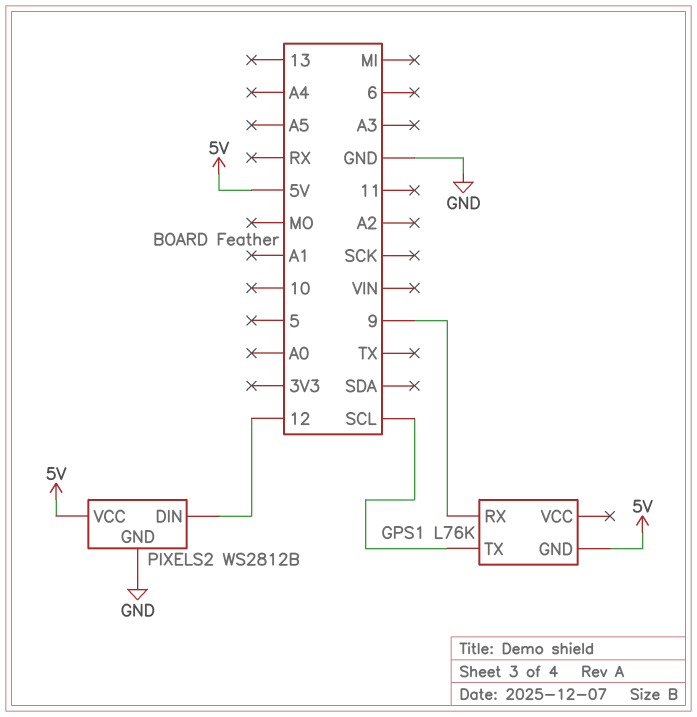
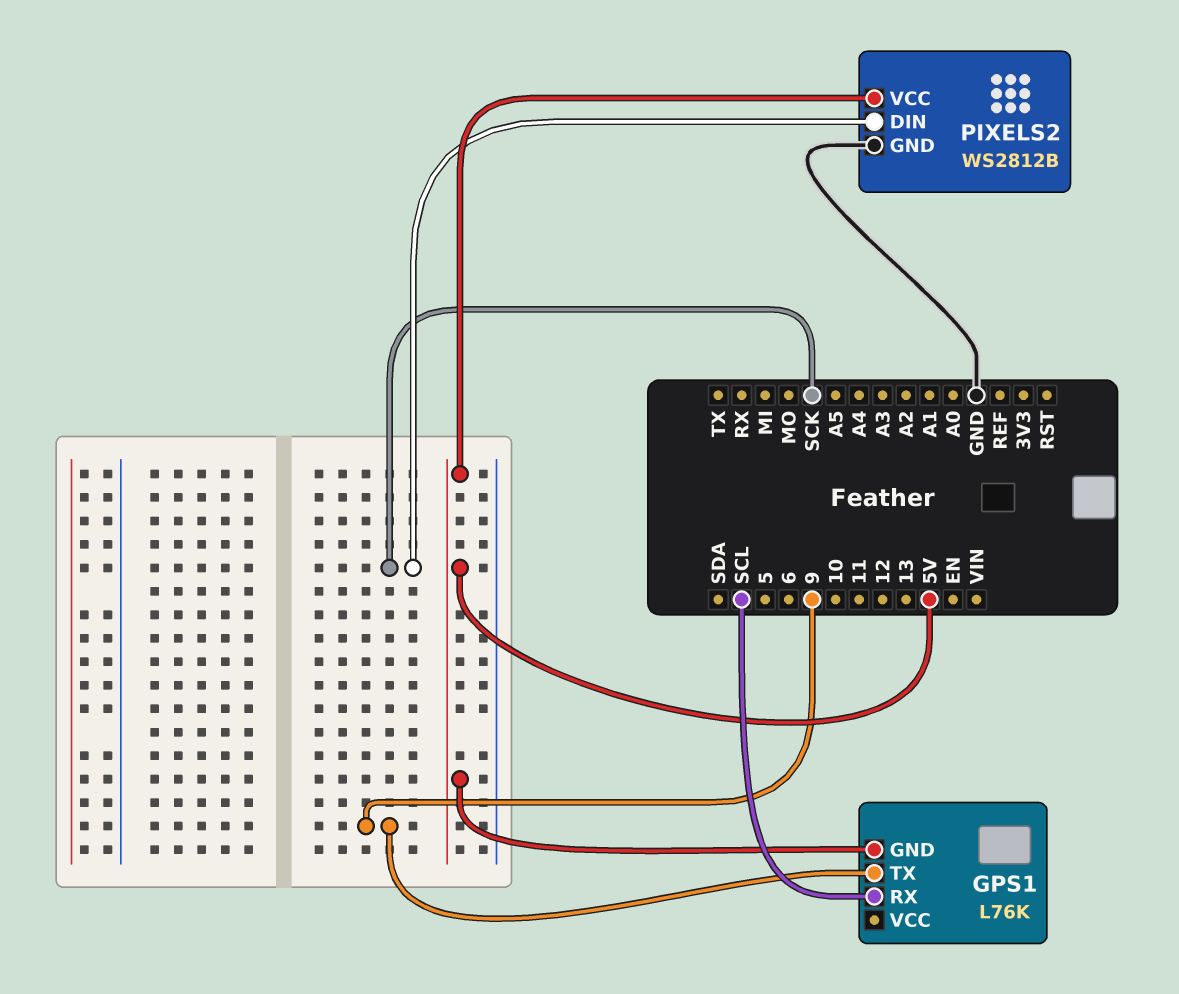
GPS1 pin RX: 9 -> SCL
GPS1 pin TX: SCL -> 9
PIXELS2 pin DIN: 12 -> SCK

